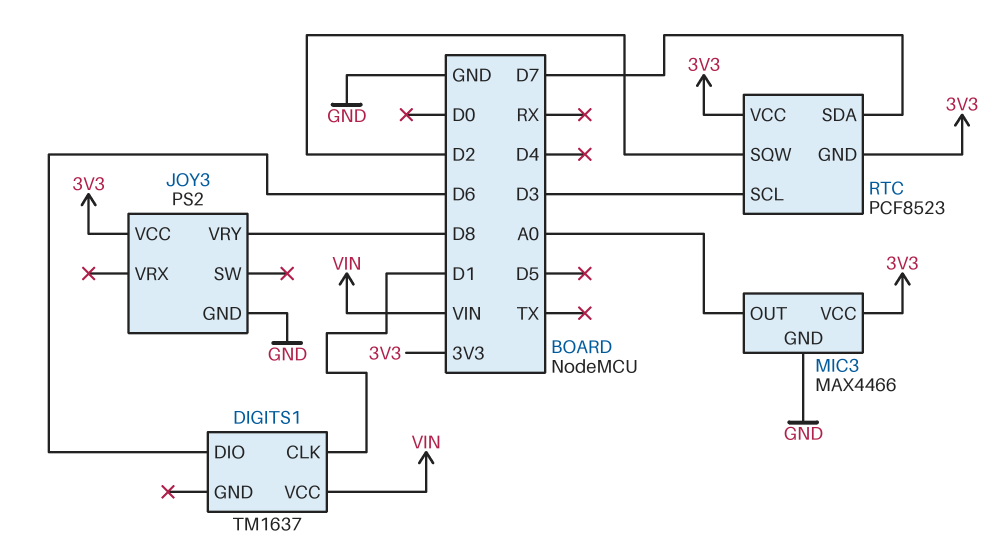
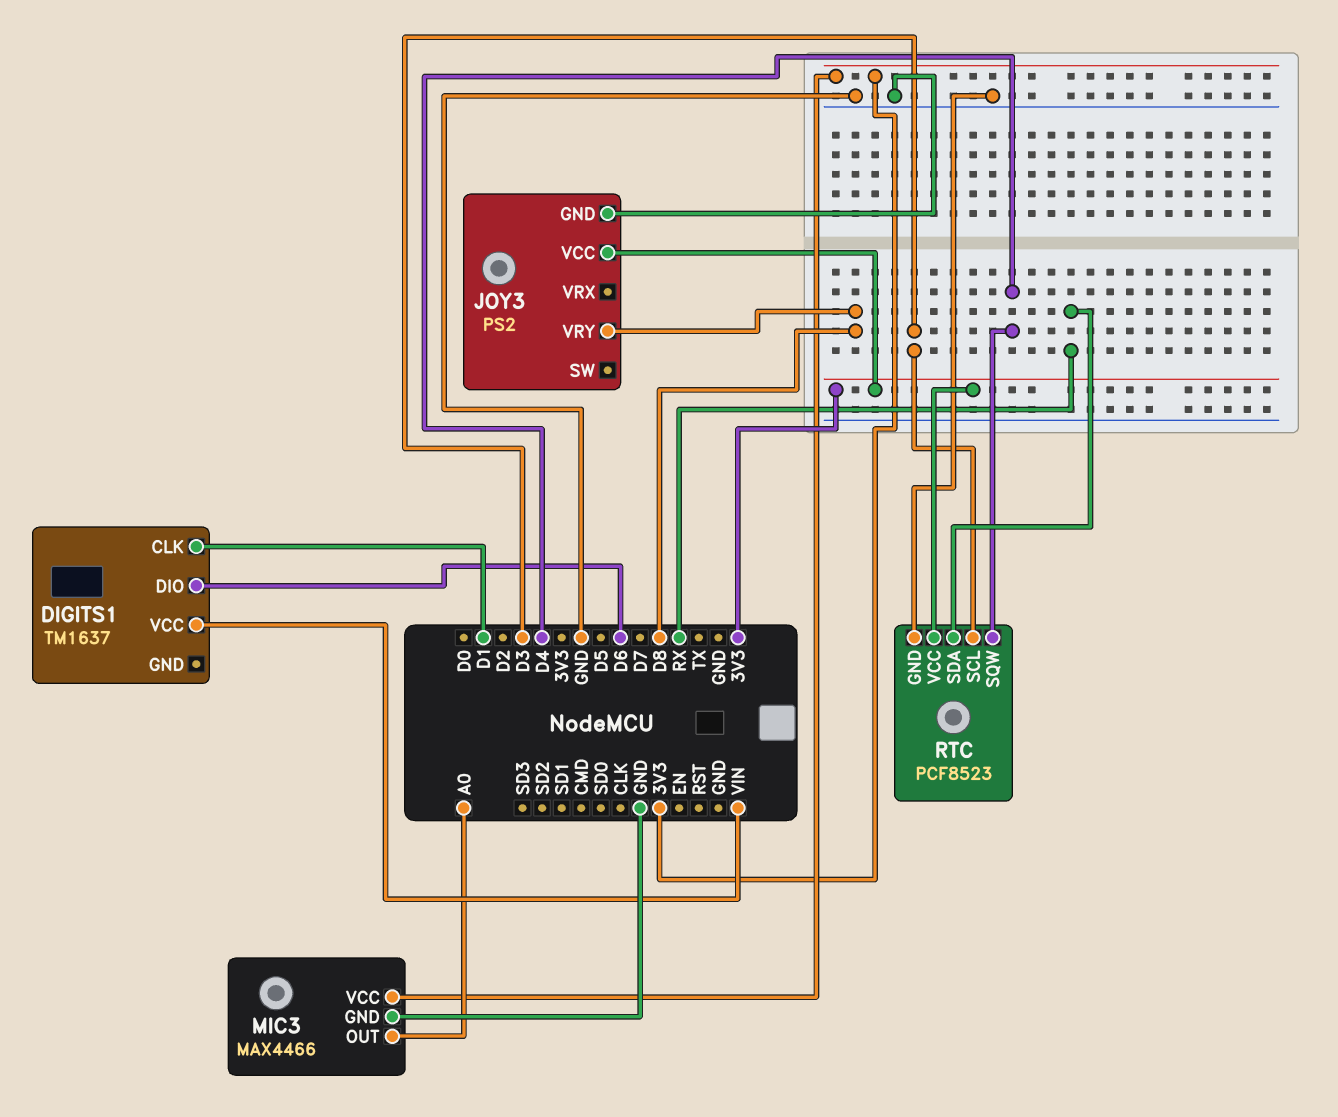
RTC pin GND: 3V3 -> GND
RTC pin SDA: D7 -> RX
RTC pin SQW: D2 -> D4

